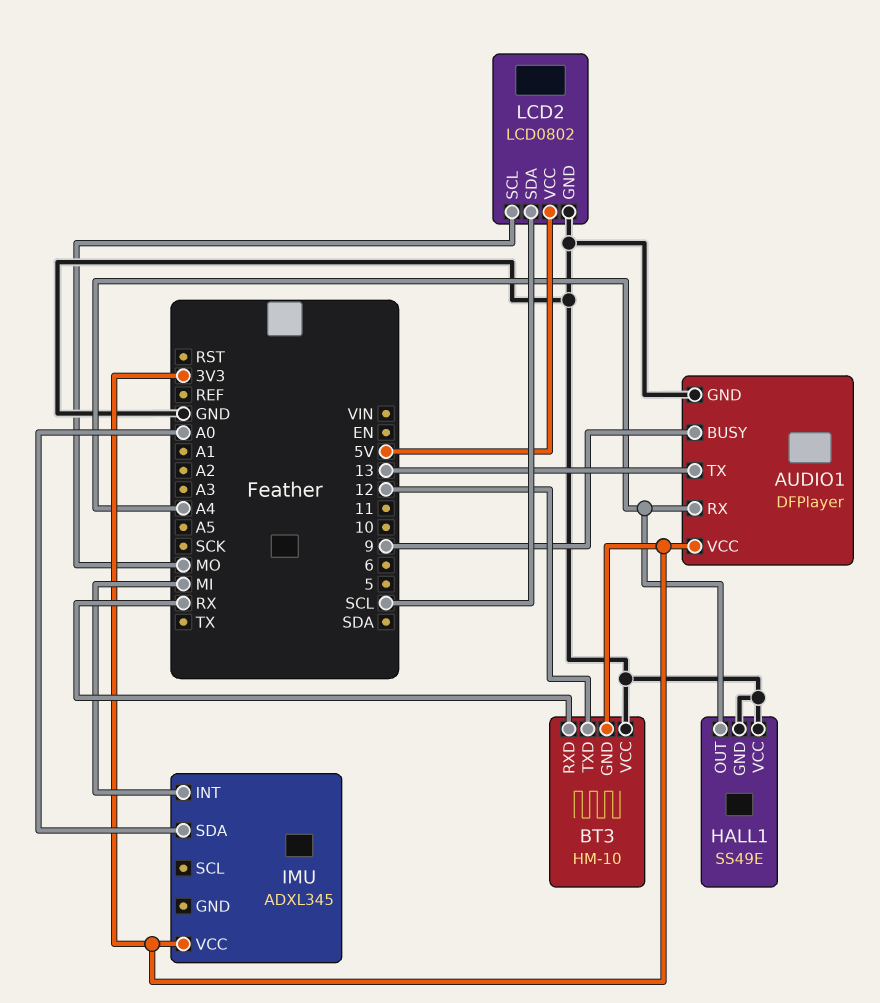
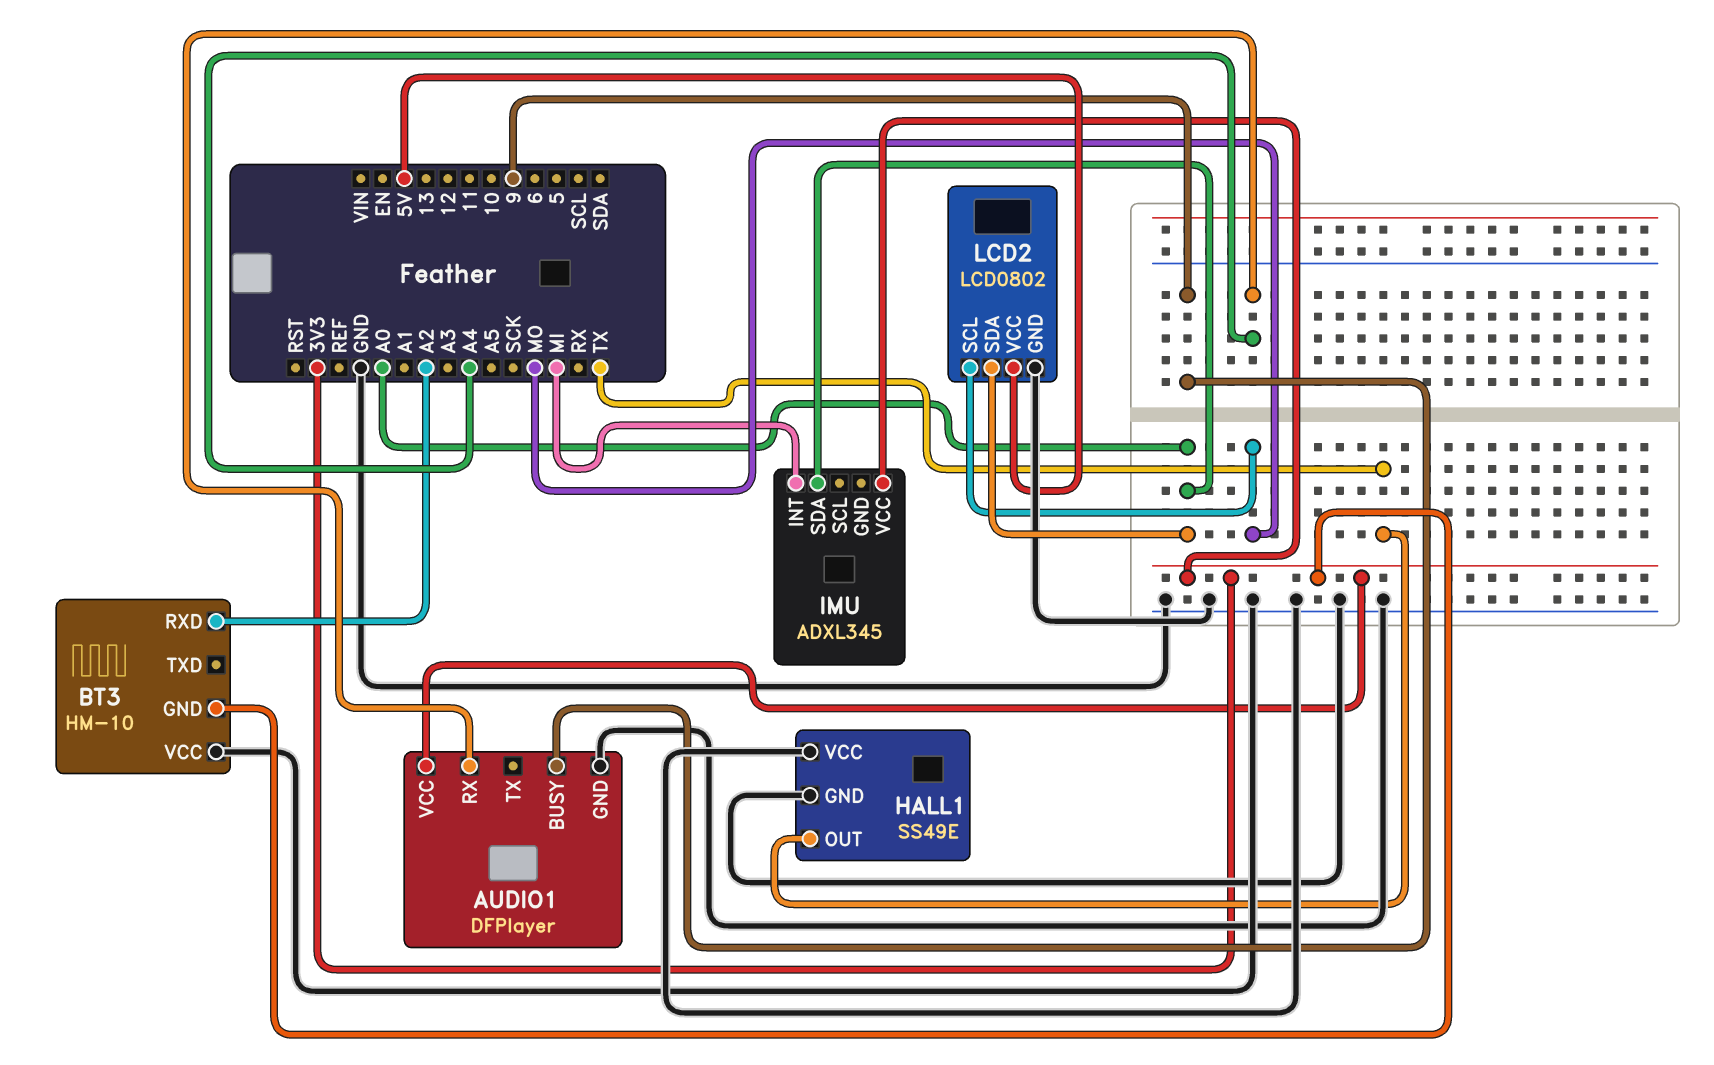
AUDIO1 pin TX: 13 -> none
BT3 pin RXD: RX -> A2
BT3 pin TXD: 12 -> none
HALL1 pin OUT: A4 -> TX
LCD2 pin SDA: SCL -> A0

